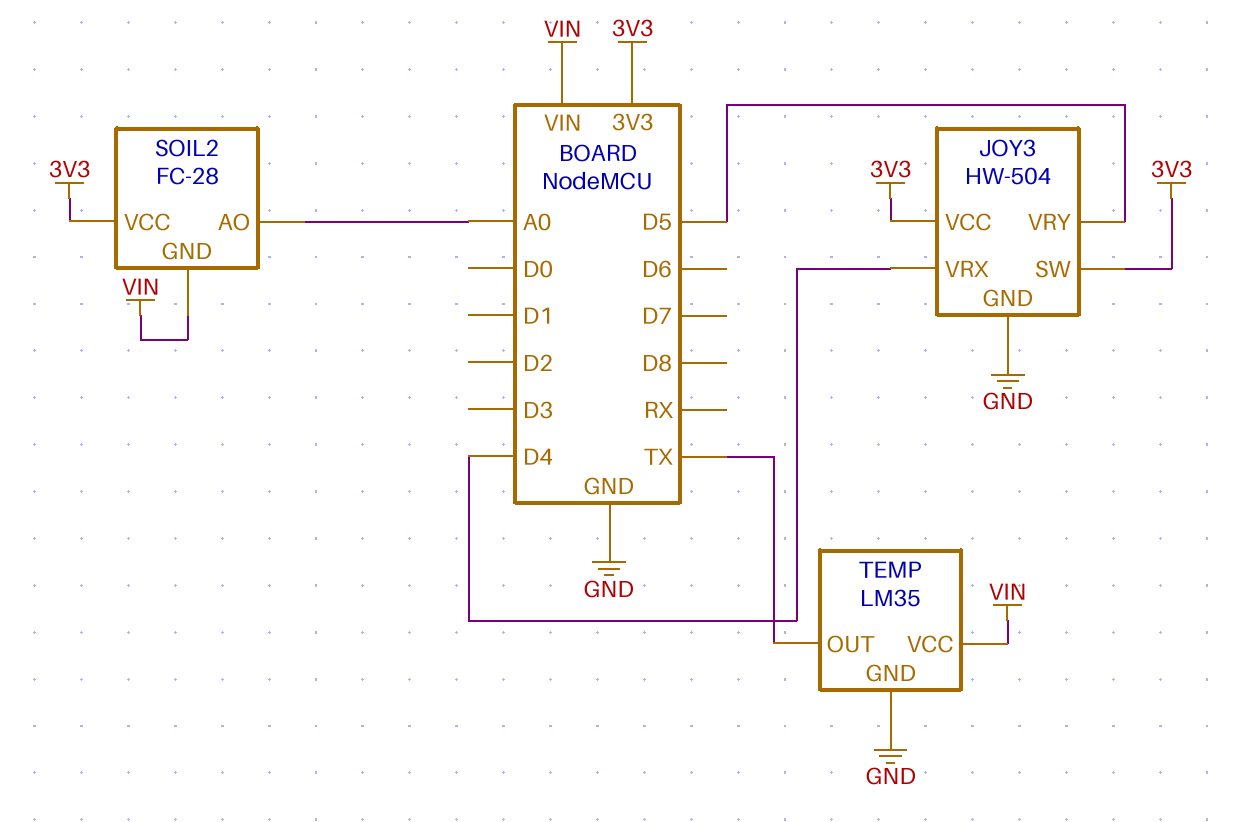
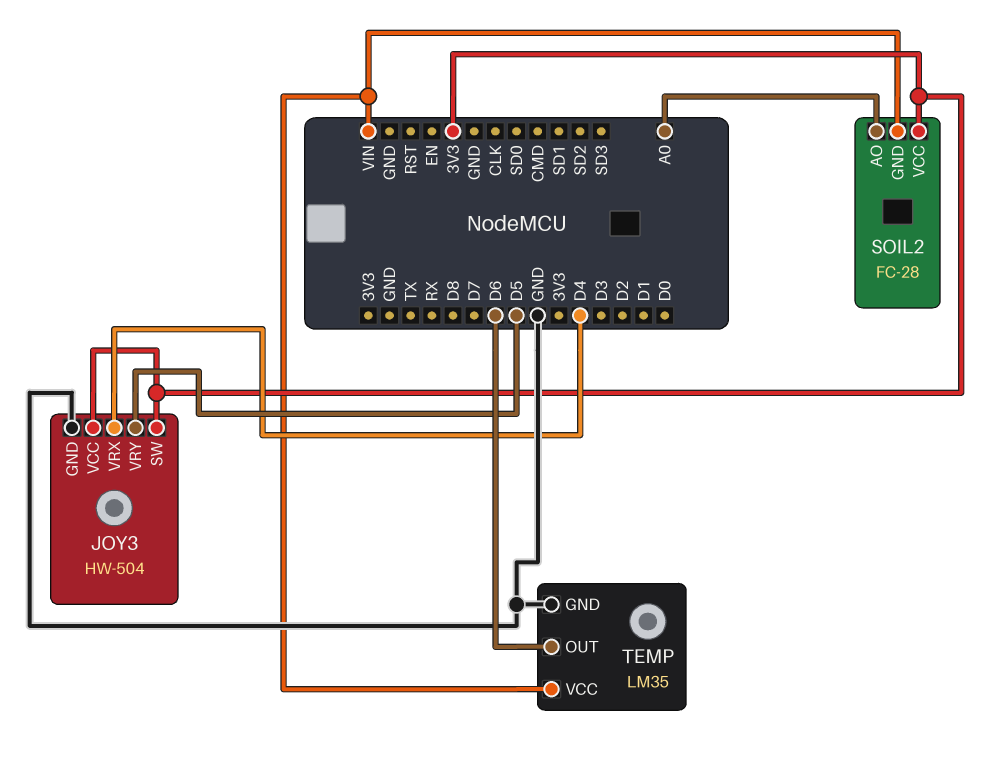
TEMP pin OUT: TX -> D6

